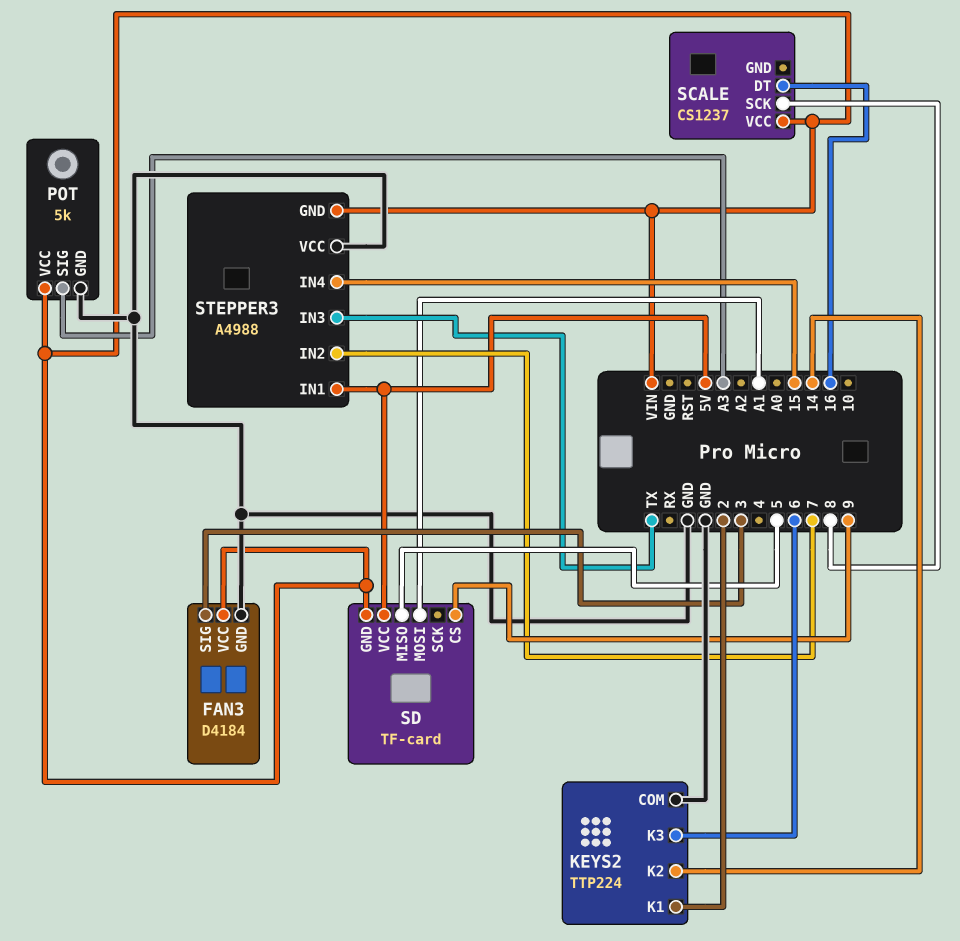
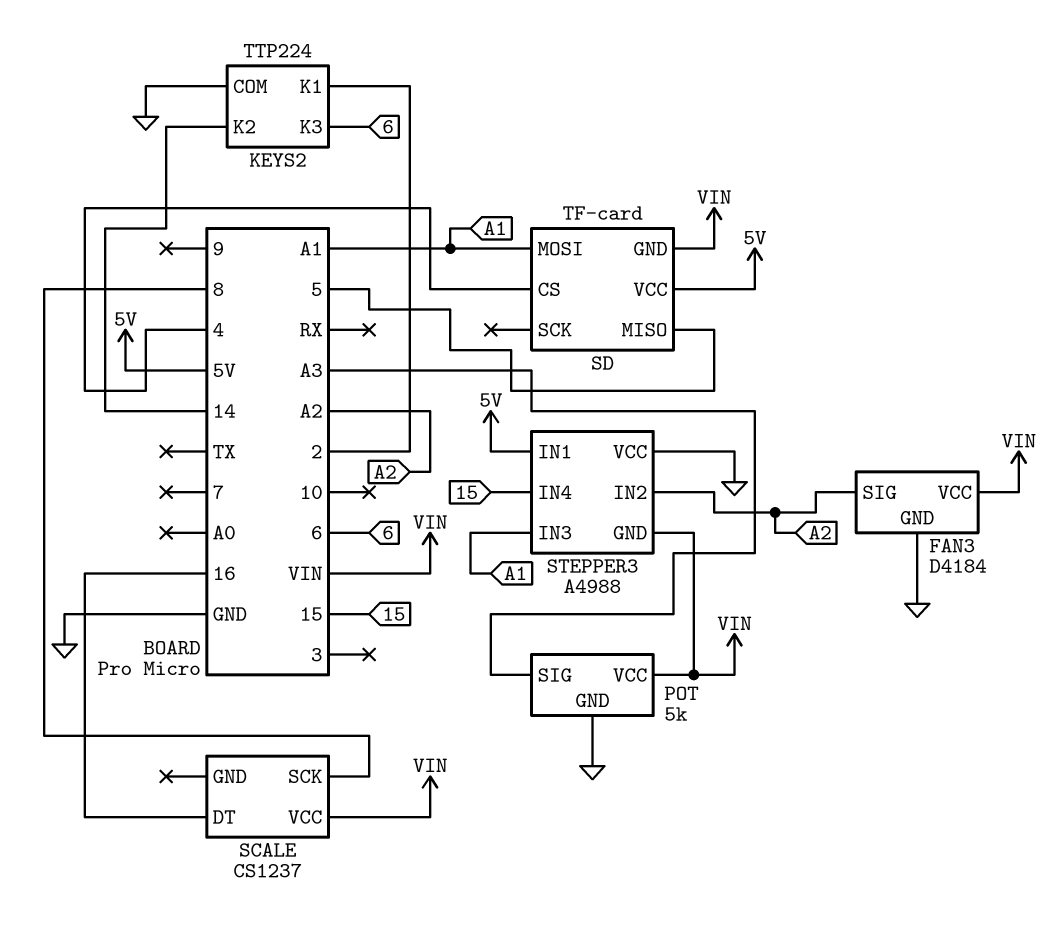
FAN3 pin SIG: 3 -> A2
SD pin CS: 9 -> 4
STEPPER3 pin IN2: 7 -> A2
STEPPER3 pin IN3: TX -> A1

